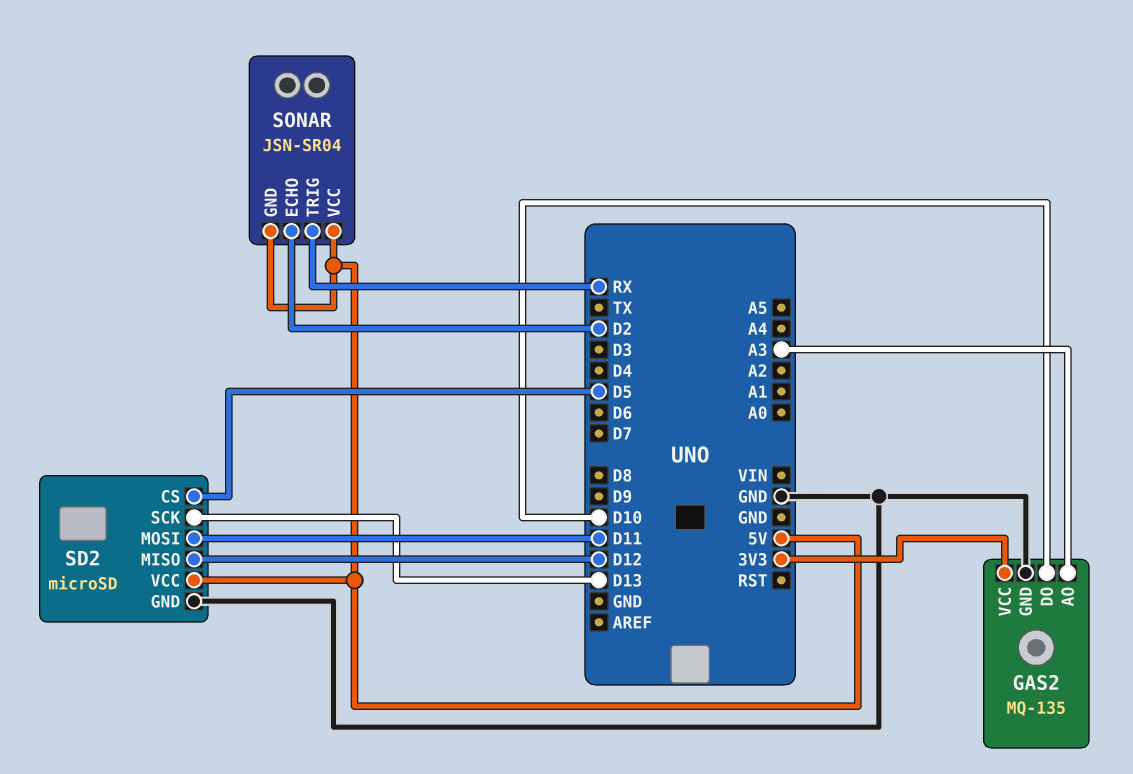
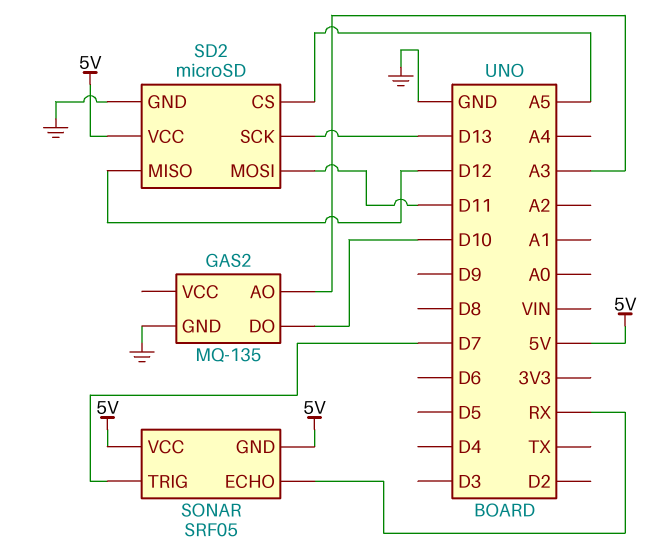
GAS2 pin VCC: 3V3 -> none
SD2 pin CS: D5 -> A5
SONAR: JSN-SR04 -> SRF05
SONAR pin ECHO: D2 -> RX
SONAR pin TRIG: RX -> D7

